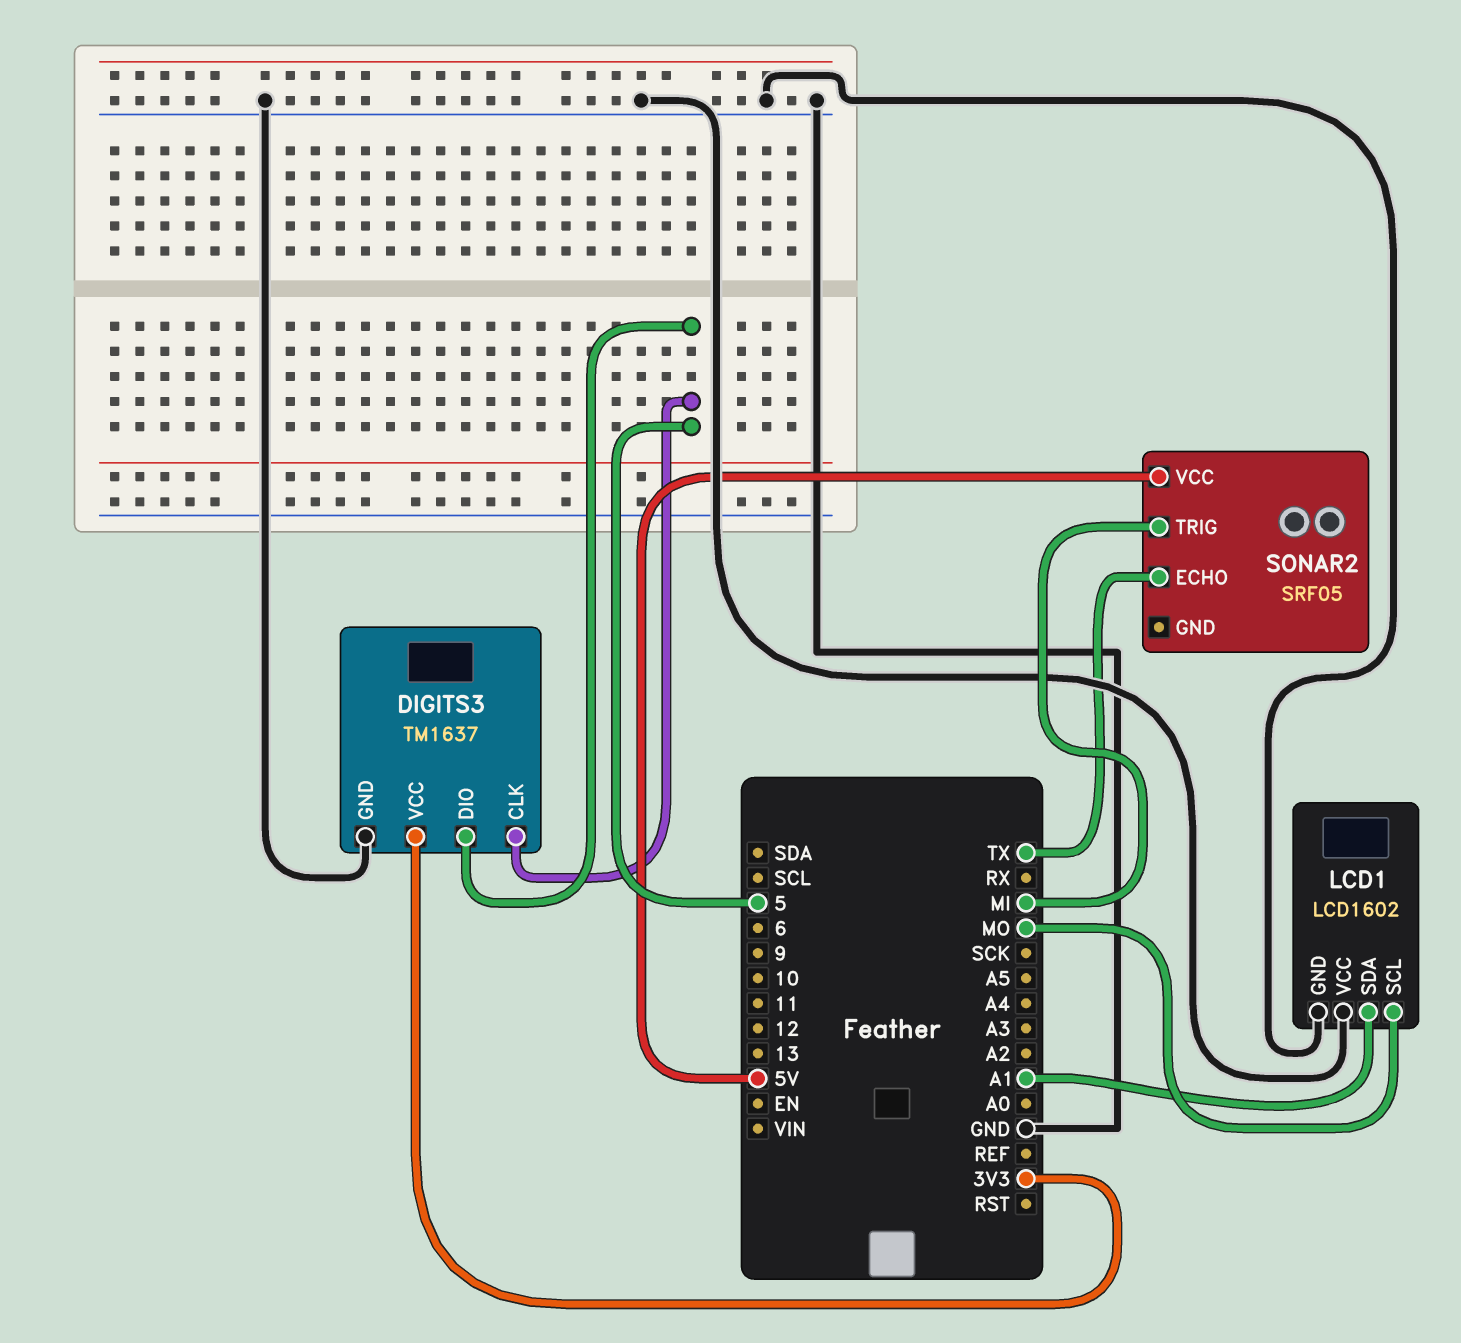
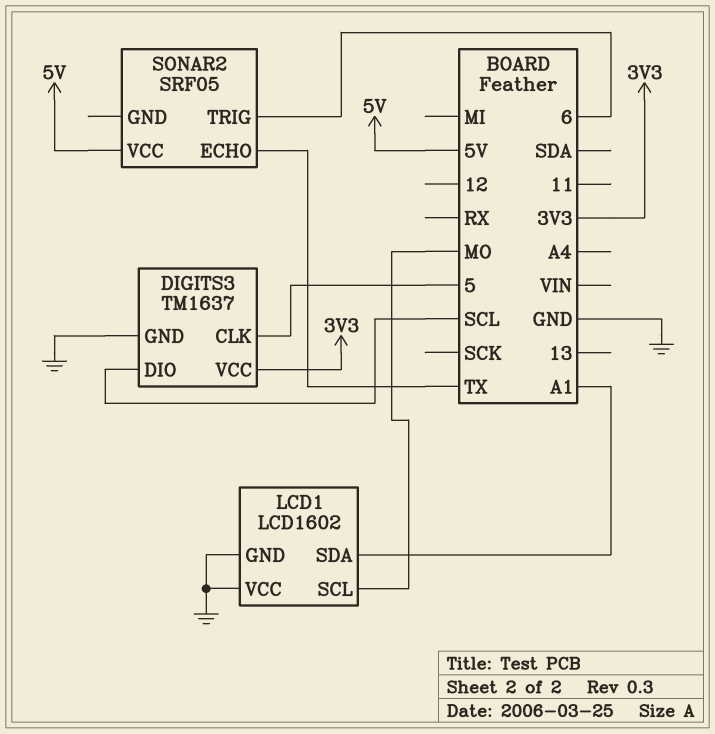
DIGITS3 pin DIO: 5 -> SCL
SONAR2 pin TRIG: MI -> 6

